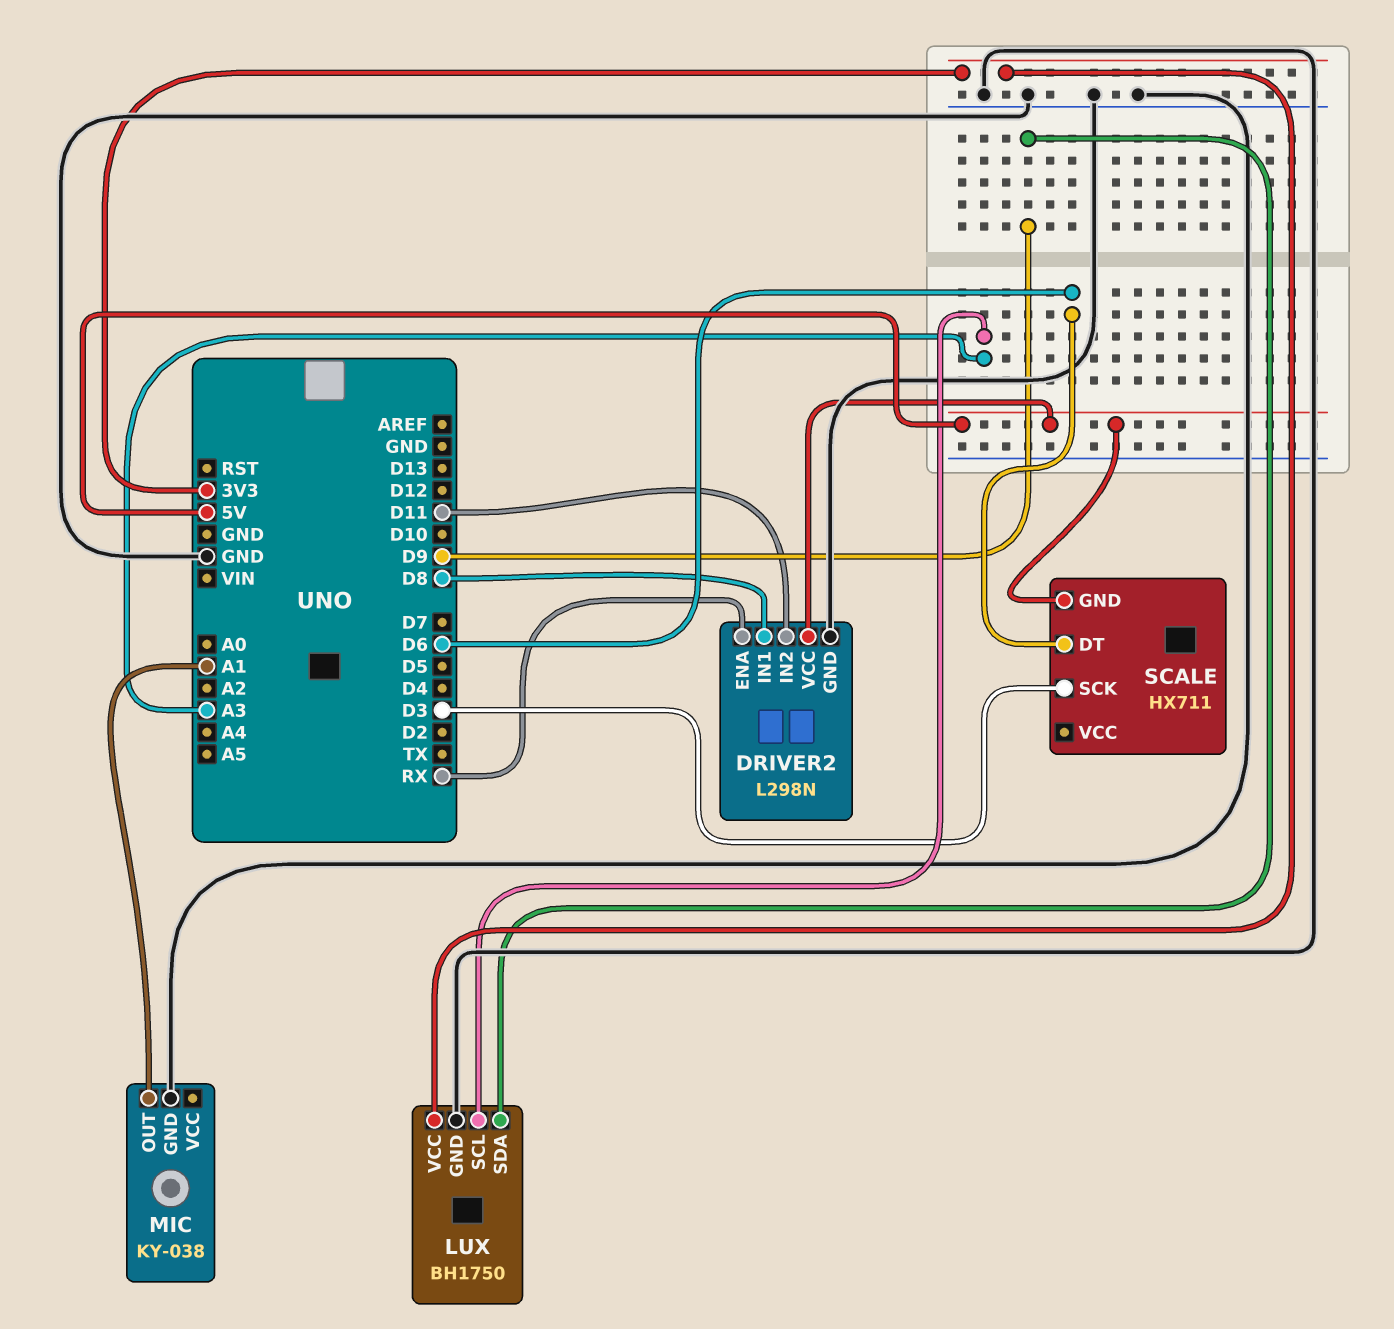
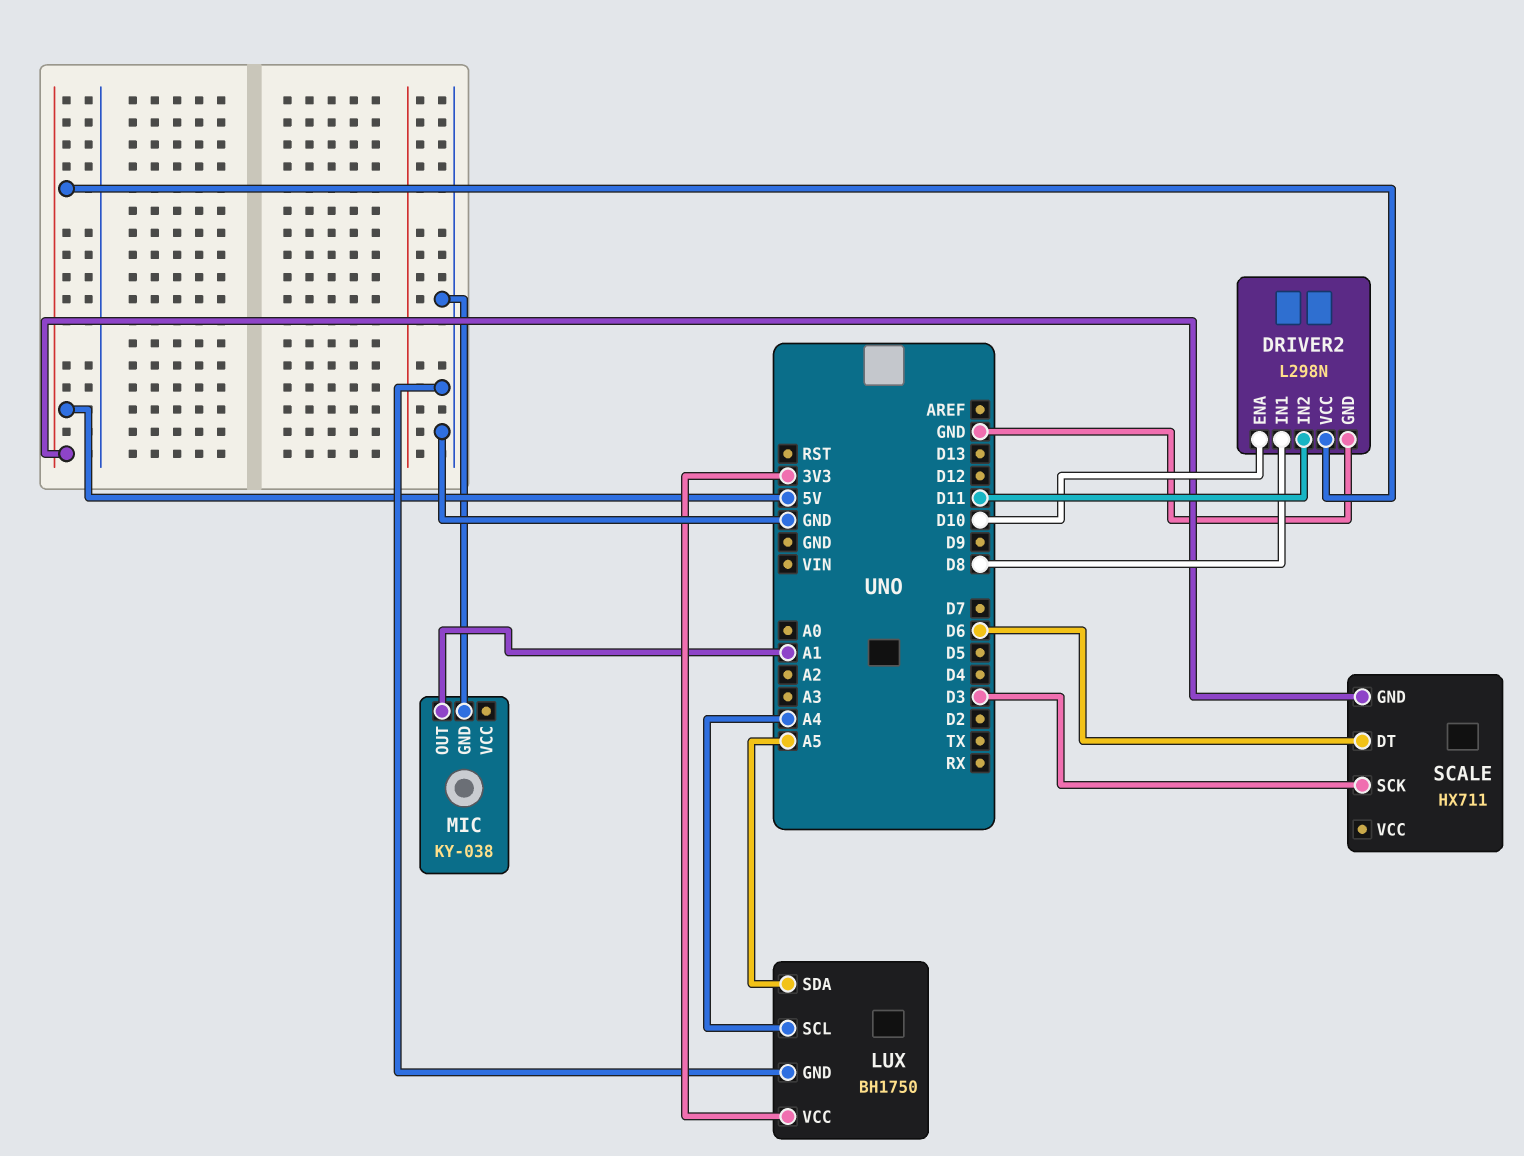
DRIVER2 pin ENA: RX -> D10
LUX pin SCL: A3 -> A4
LUX pin SDA: D9 -> A5

